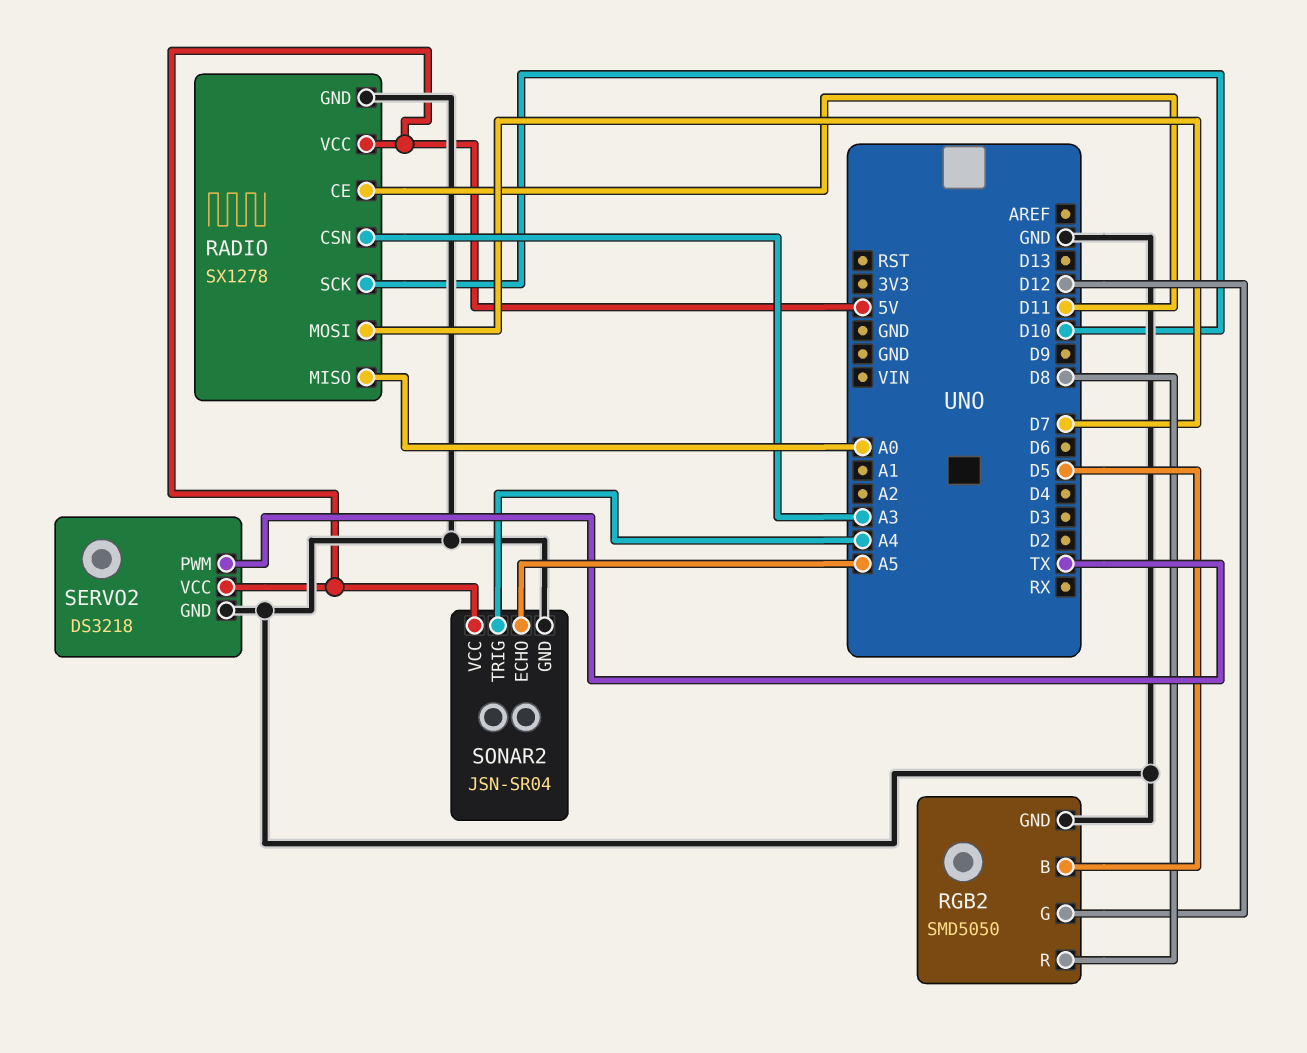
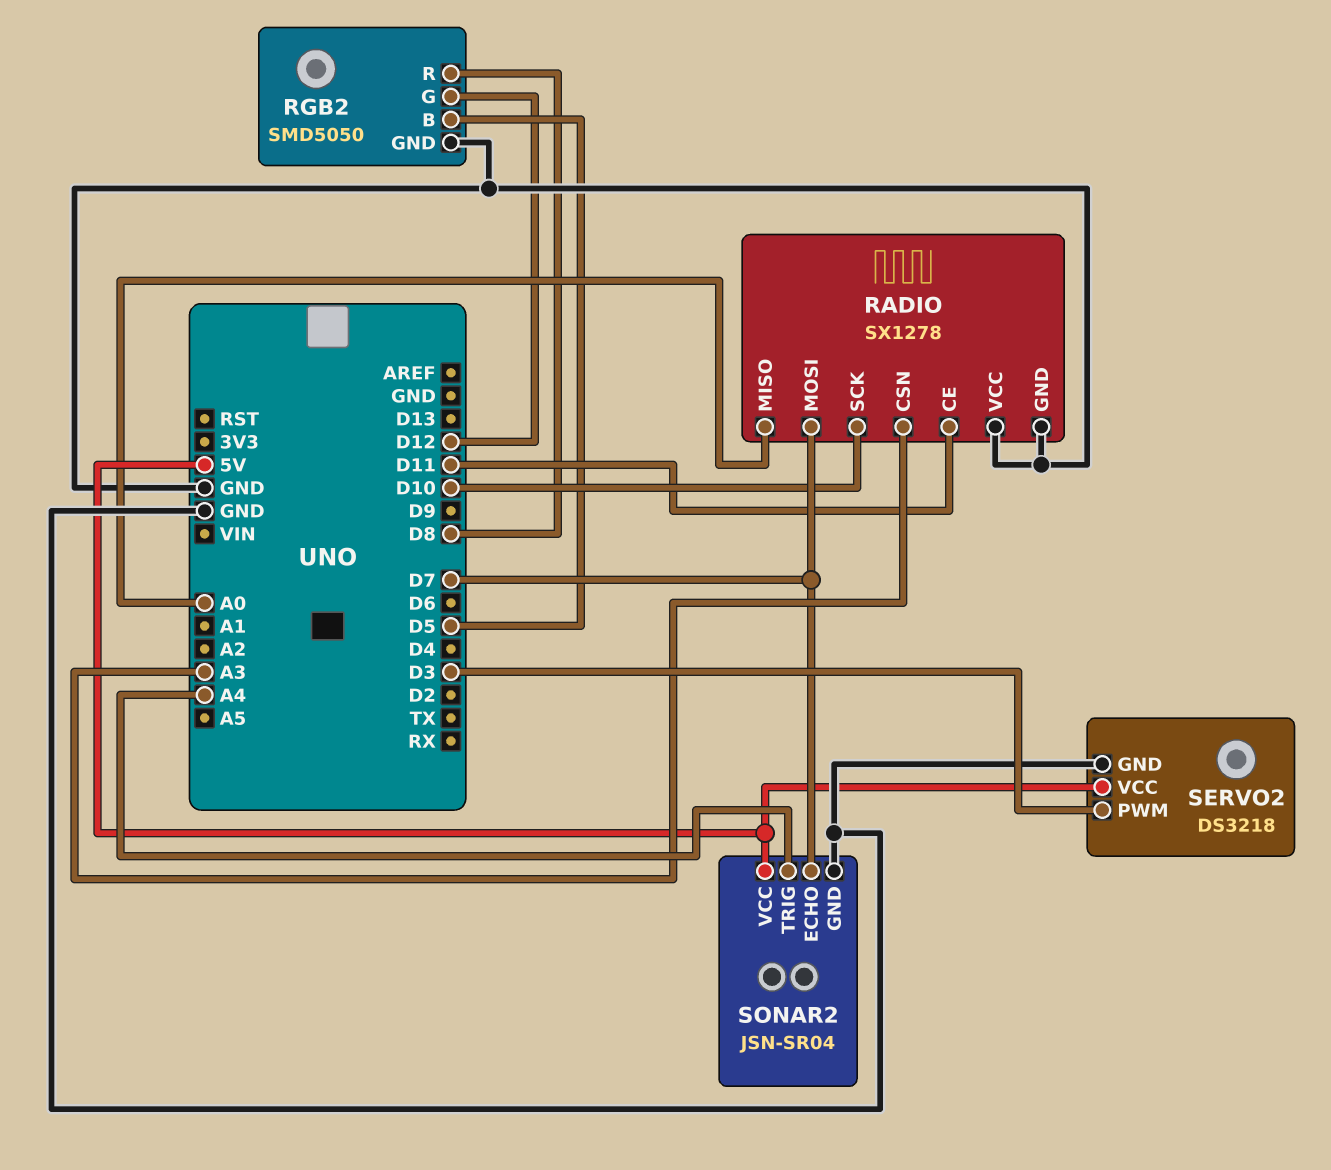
RADIO pin VCC: 5V -> GND
SERVO2 pin PWM: TX -> D3
SONAR2 pin ECHO: A5 -> D7

